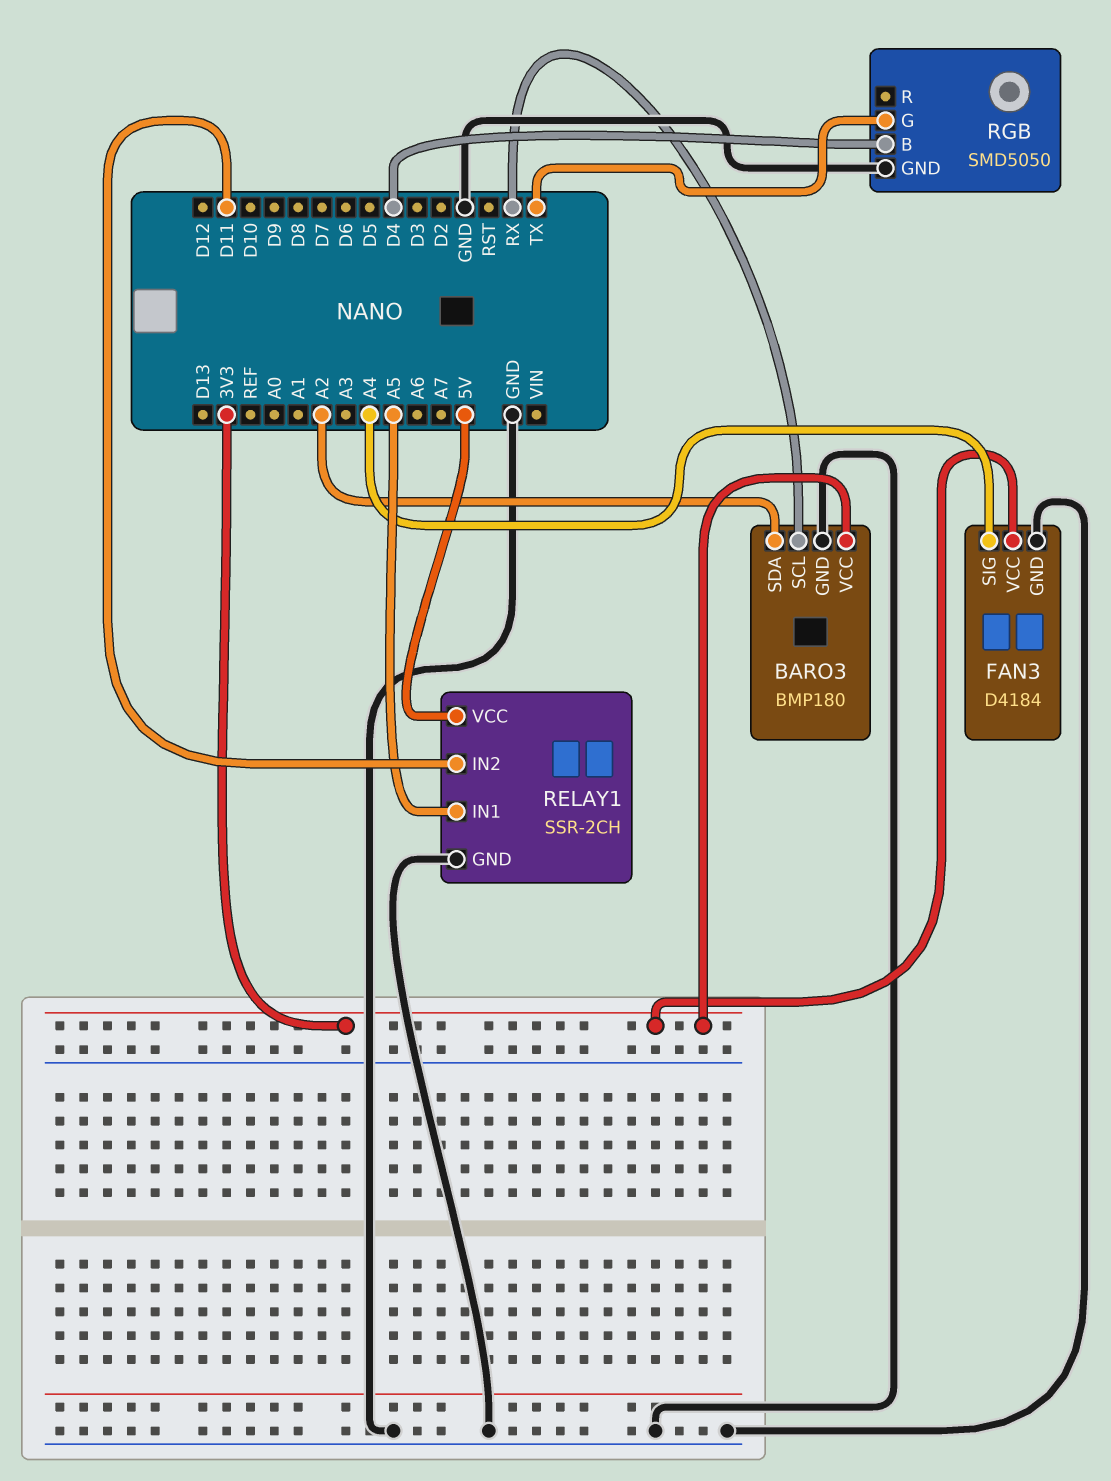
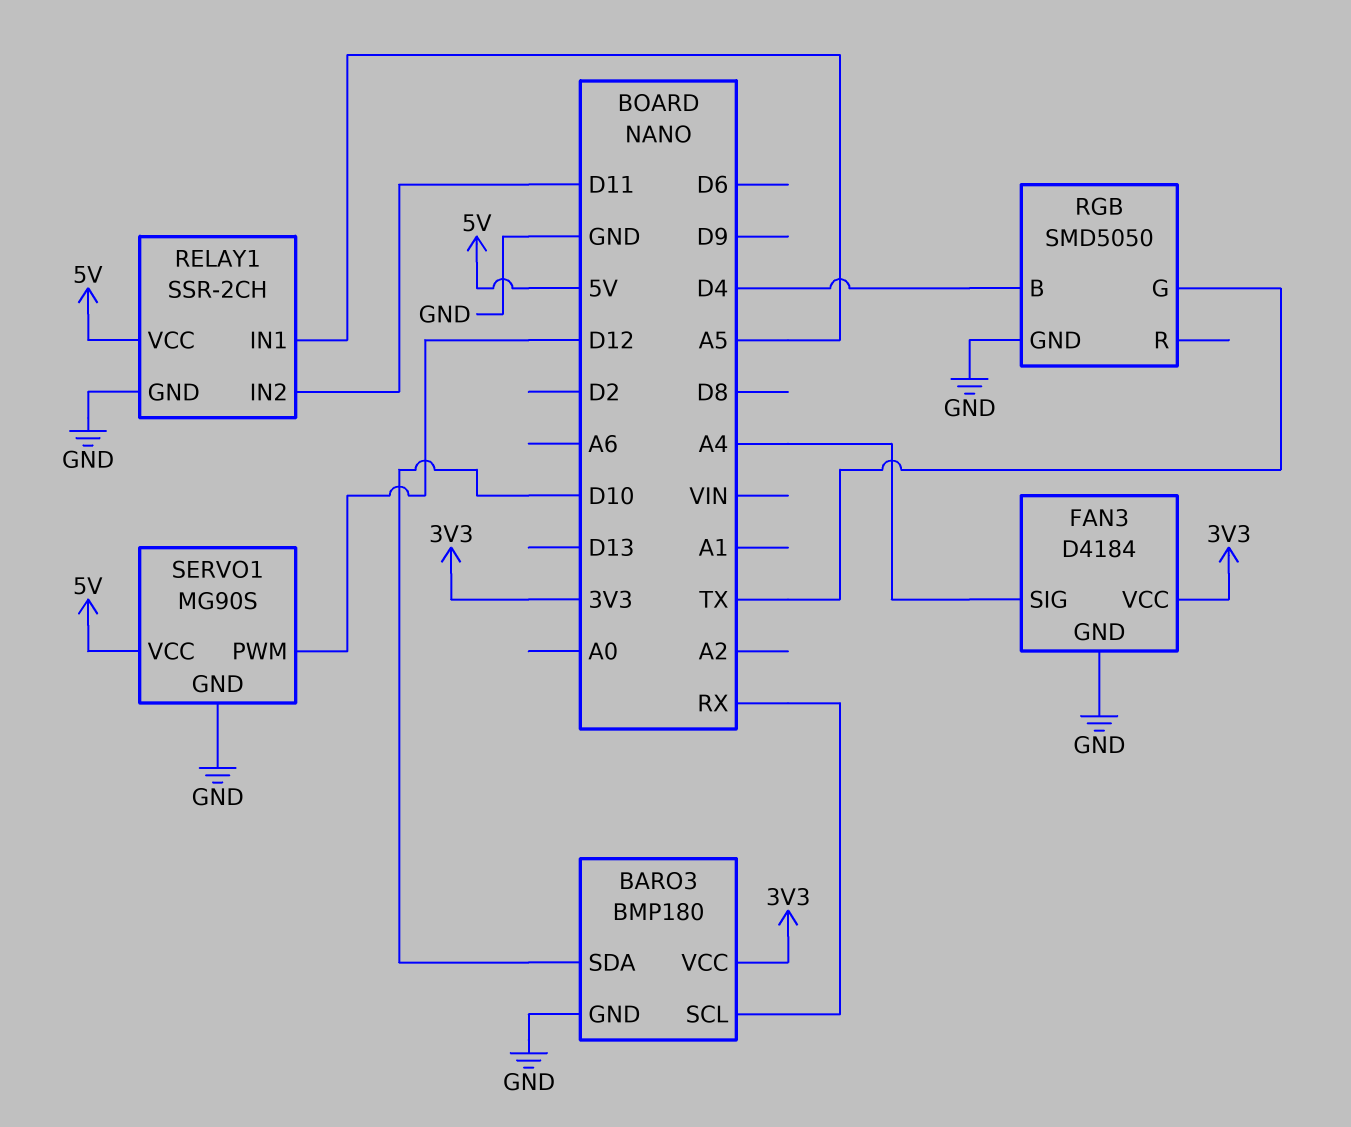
BARO3 pin SDA: A2 -> D10
SERVO1: none -> MG90S
SERVO1 pin GND: none -> GND
SERVO1 pin PWM: none -> D12
SERVO1 pin VCC: none -> 5V

